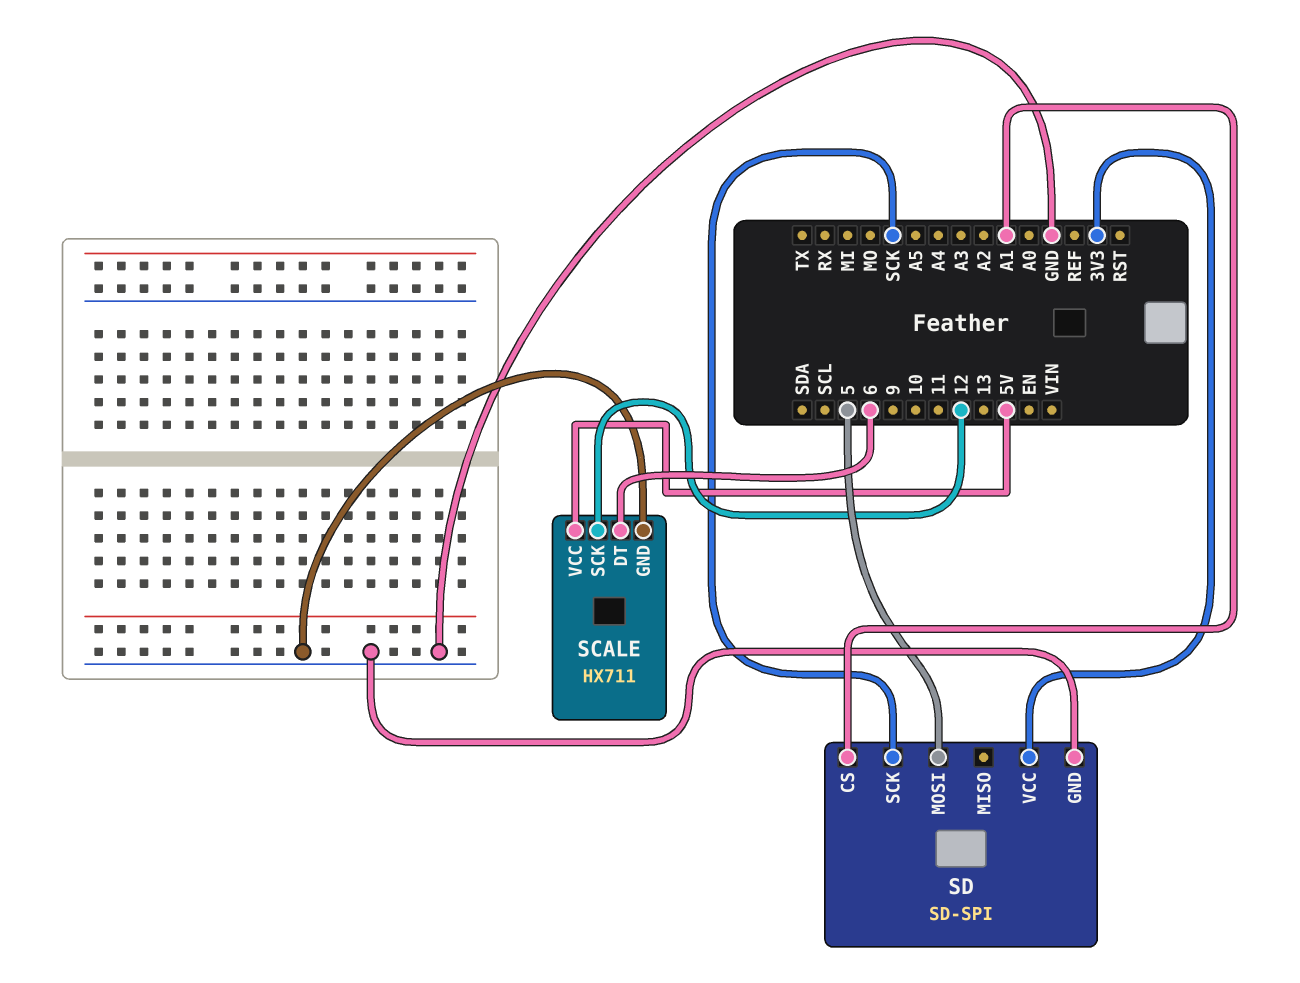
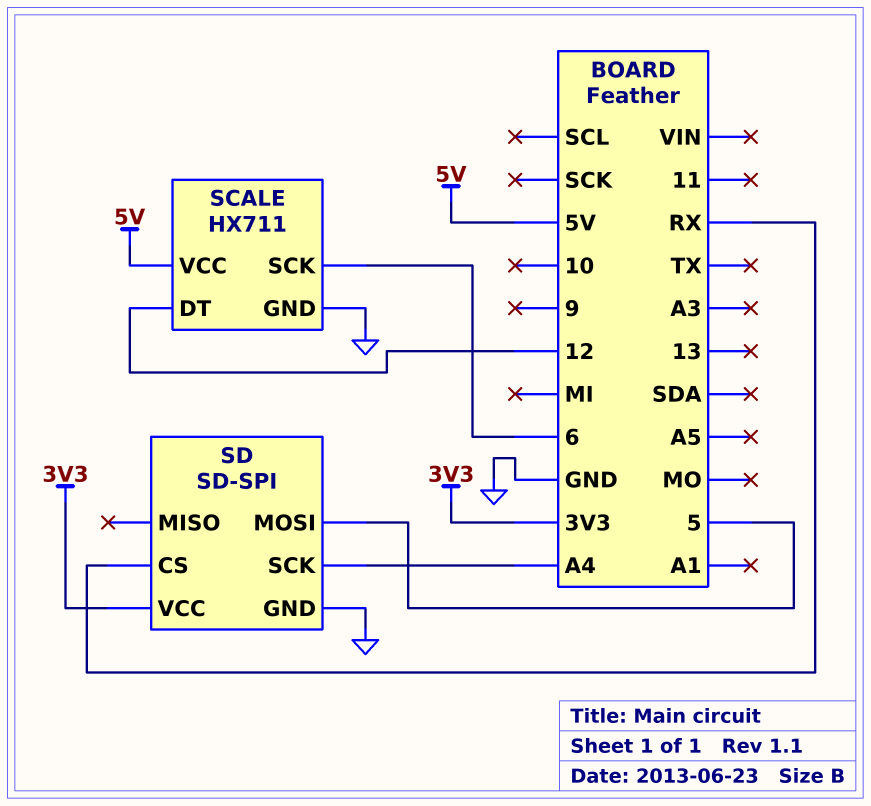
SCALE pin DT: 6 -> 12
SCALE pin SCK: 12 -> 6
SD pin CS: A1 -> RX
SD pin SCK: SCK -> A4

